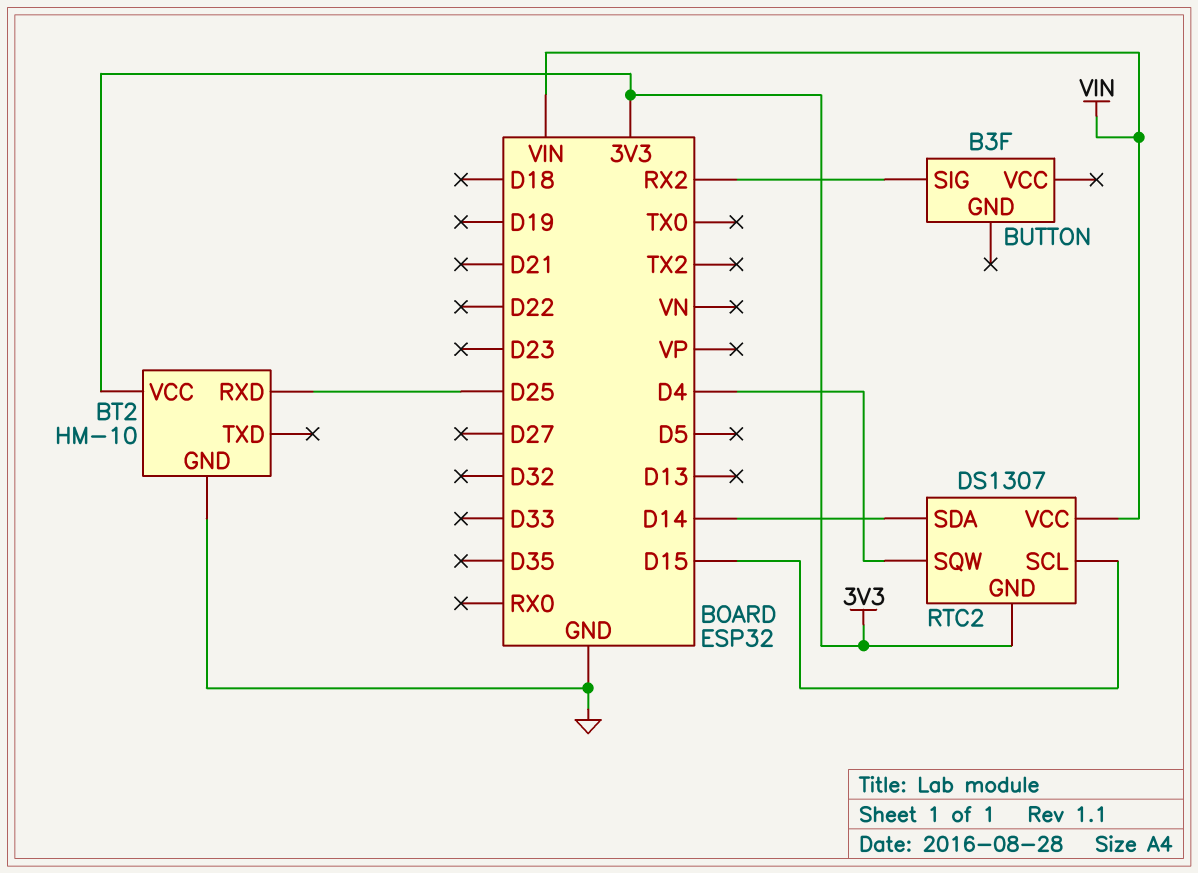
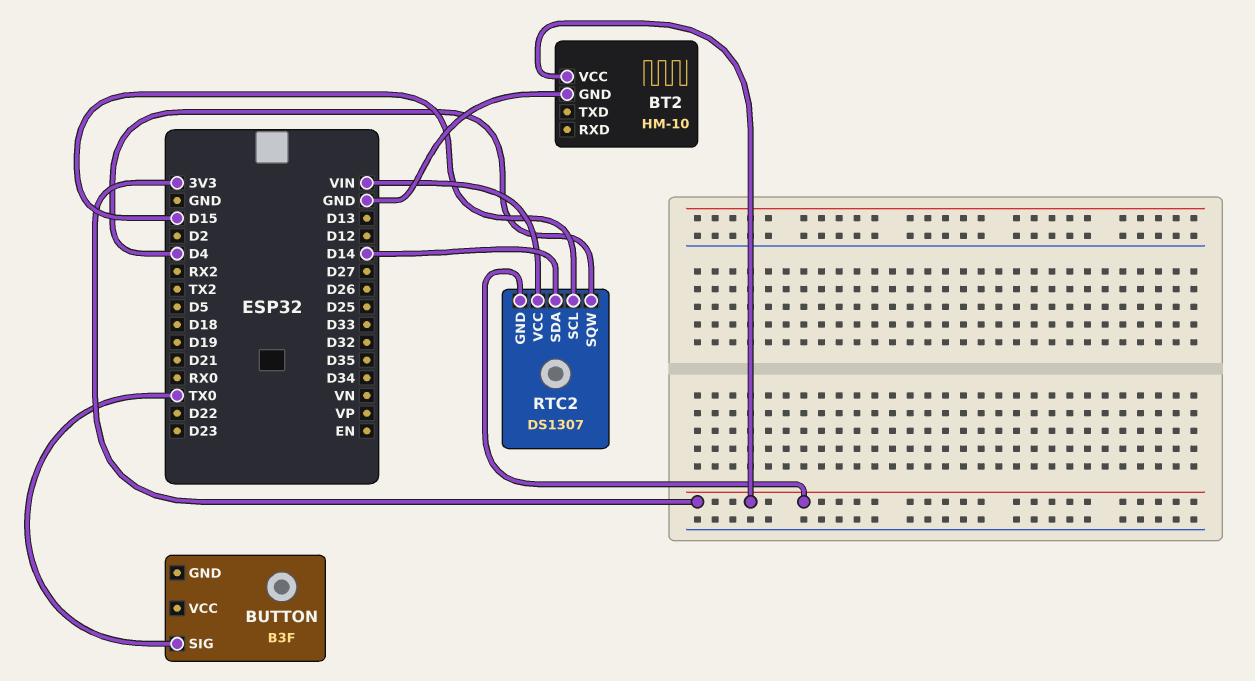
BT2 pin RXD: D25 -> none
BUTTON pin SIG: RX2 -> TX0

